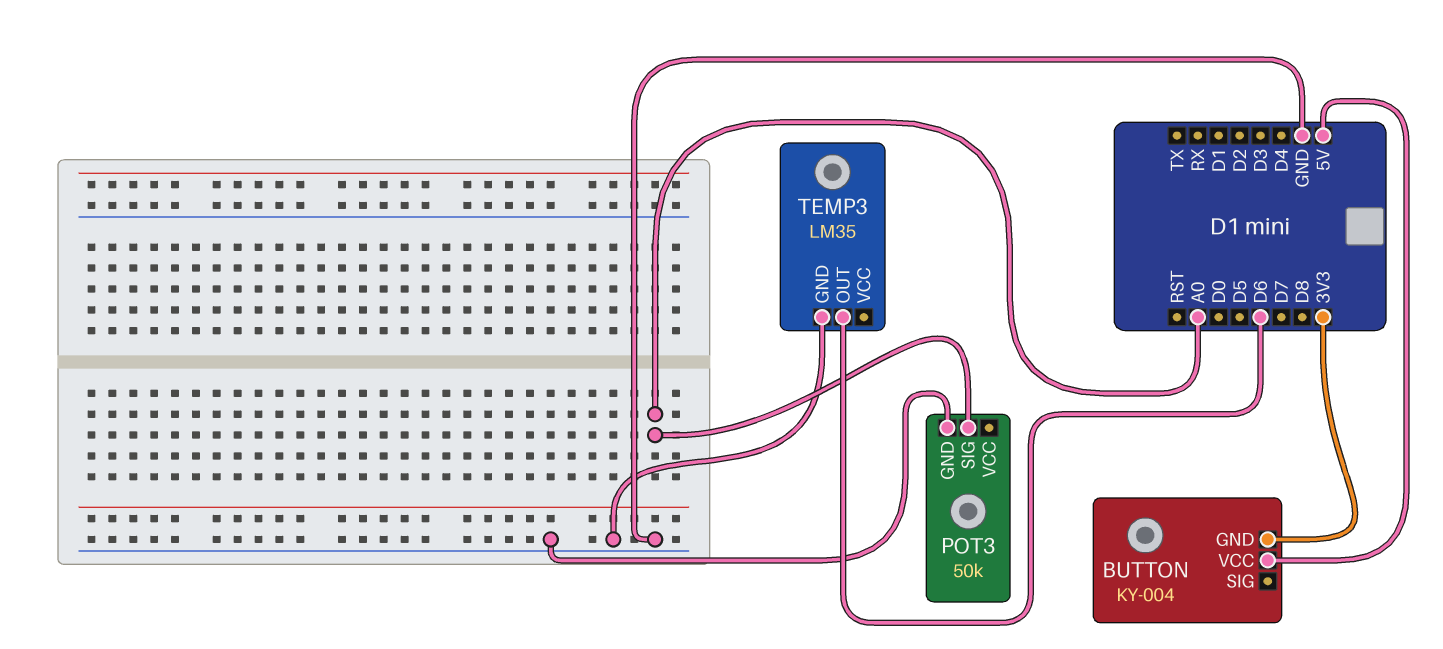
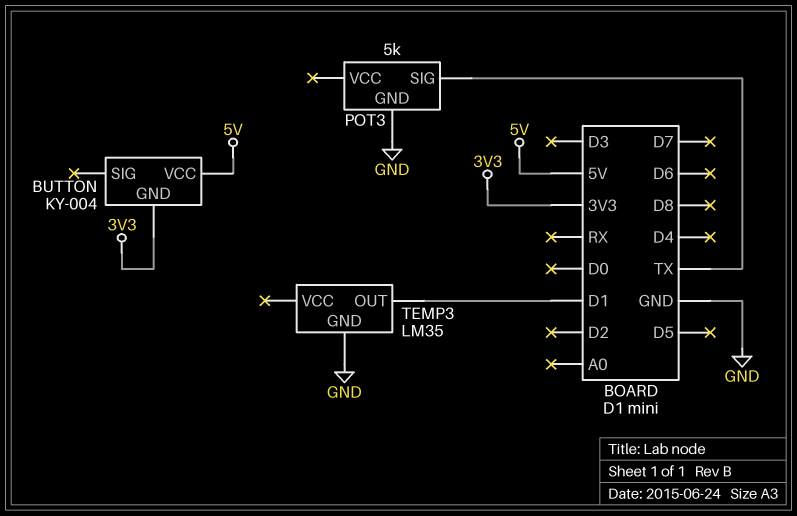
POT3: 50k -> 5k
POT3 pin SIG: A0 -> TX
TEMP3 pin OUT: D6 -> D1

